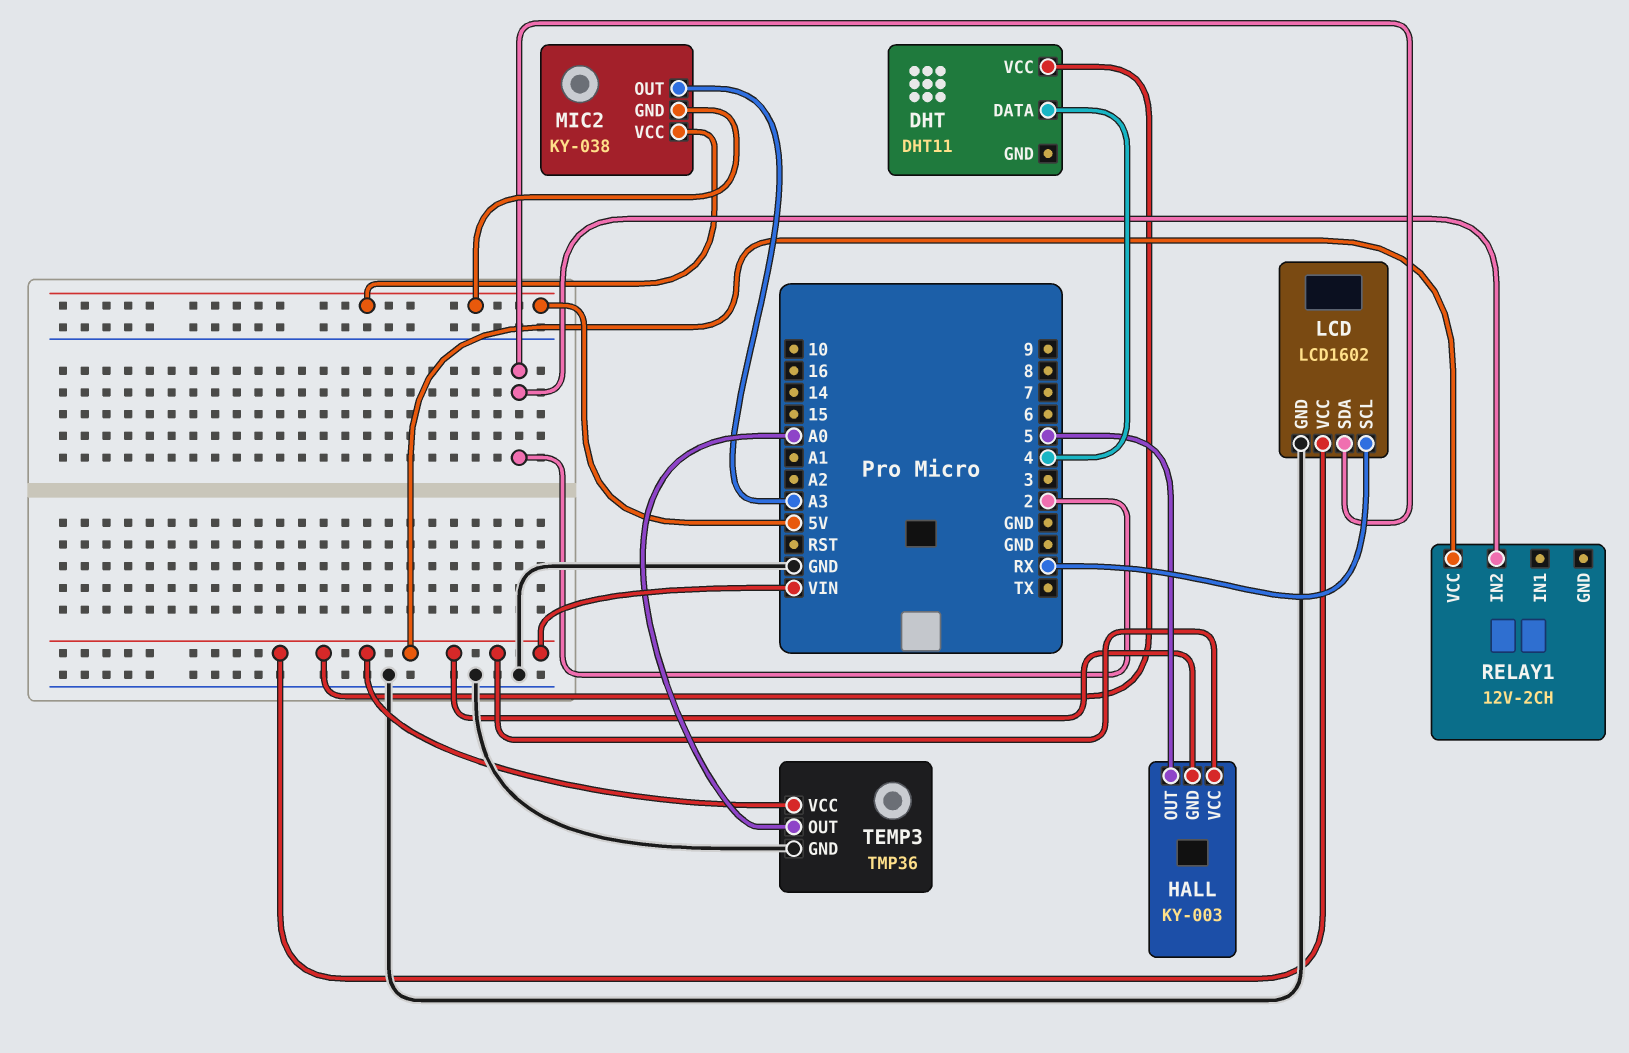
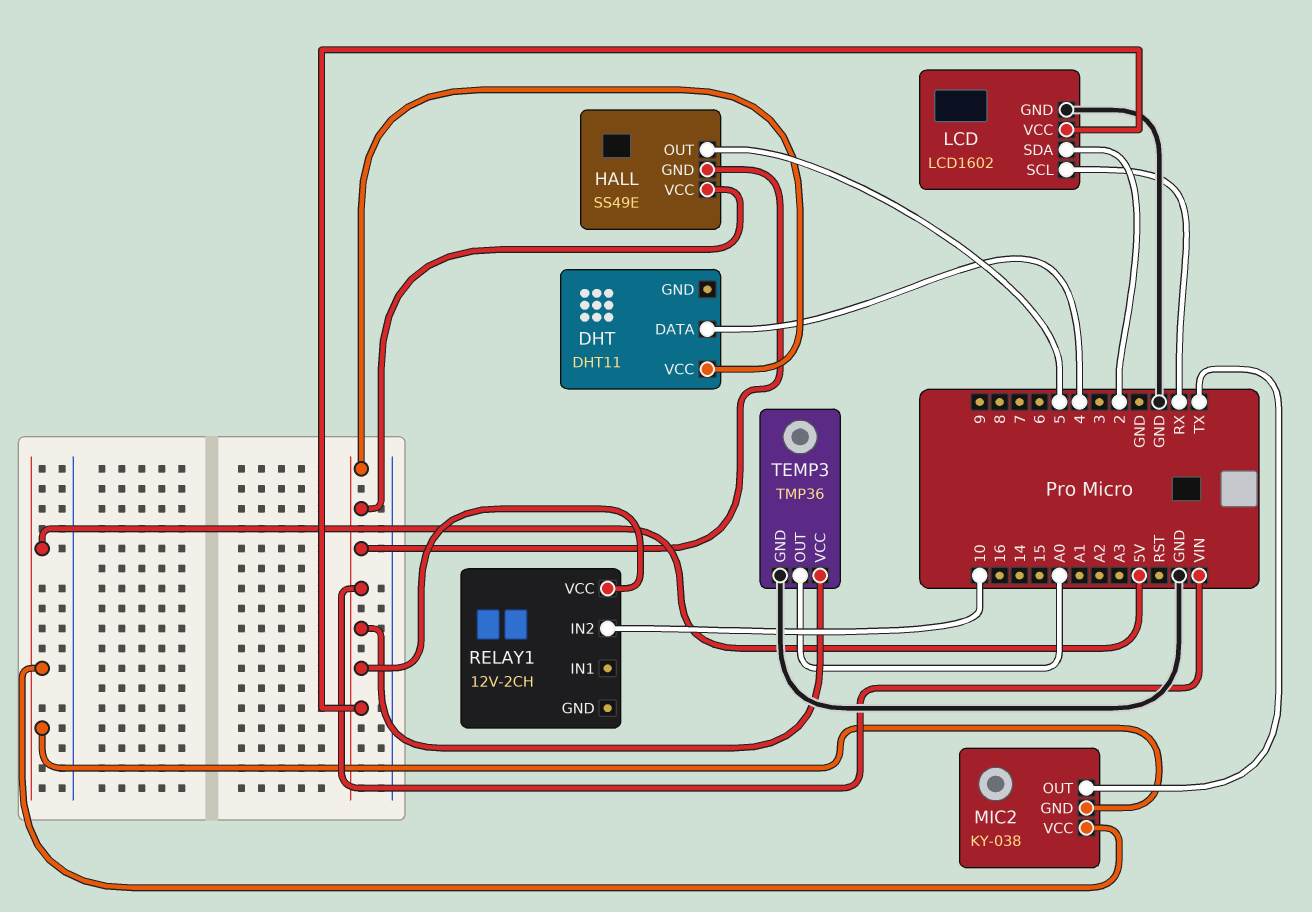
HALL: KY-003 -> SS49E
MIC2 pin OUT: A3 -> TX
RELAY1 pin IN2: 2 -> 10

